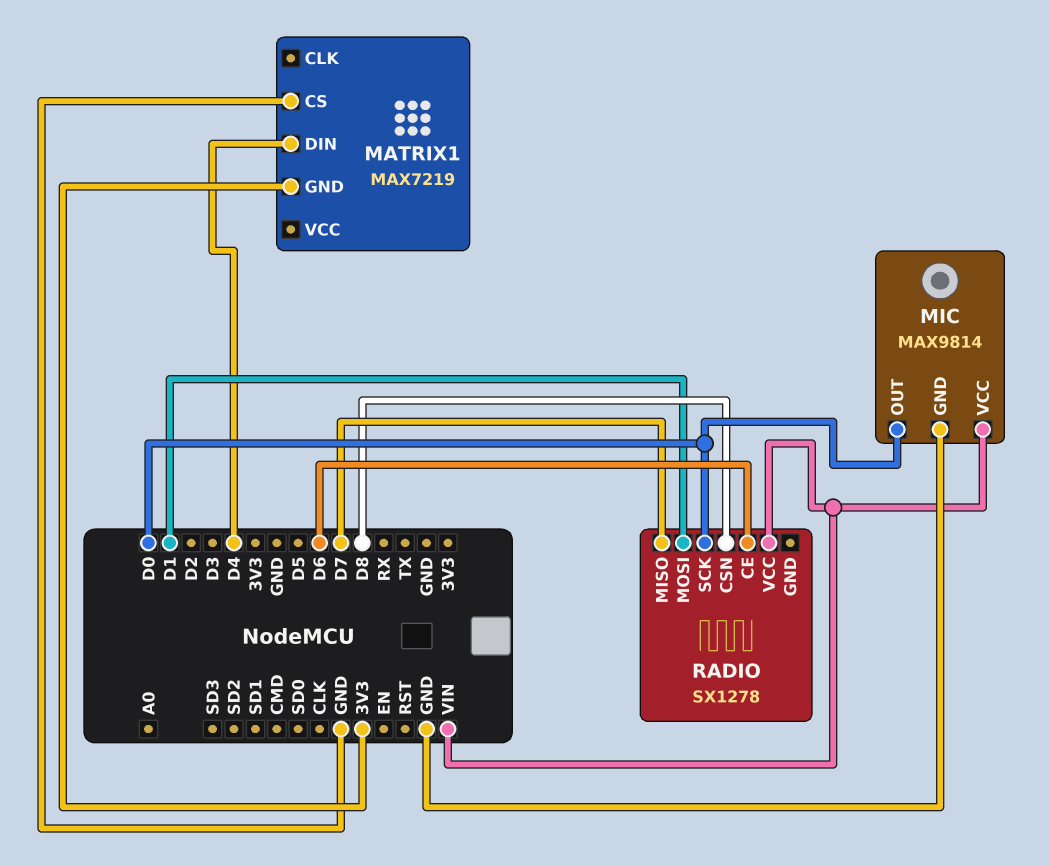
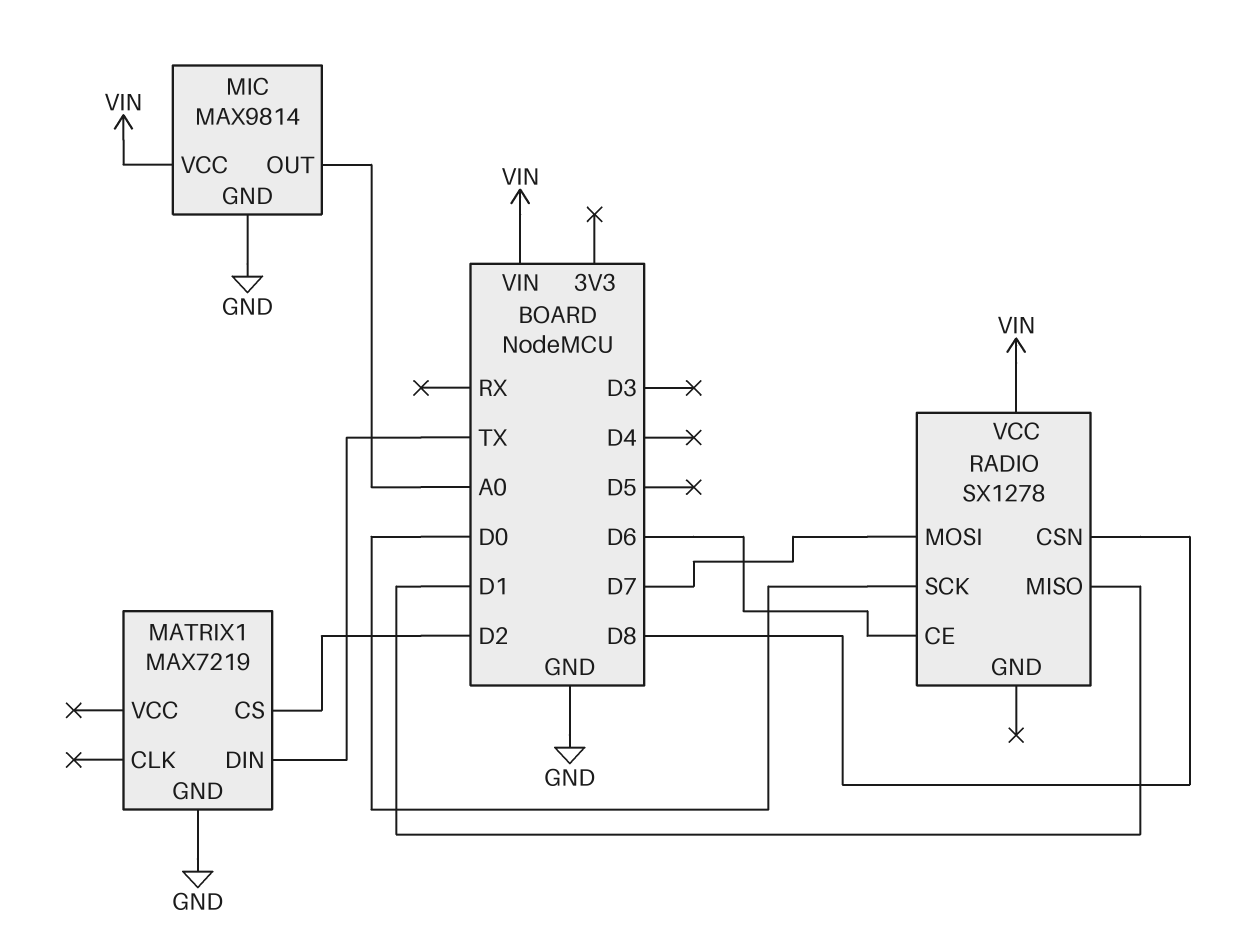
MATRIX1 pin CS: GND -> D2
MATRIX1 pin DIN: D4 -> TX
MATRIX1 pin GND: 3V3 -> GND
MIC pin OUT: D0 -> A0
RADIO pin MISO: D7 -> D1
RADIO pin MOSI: D1 -> D7

